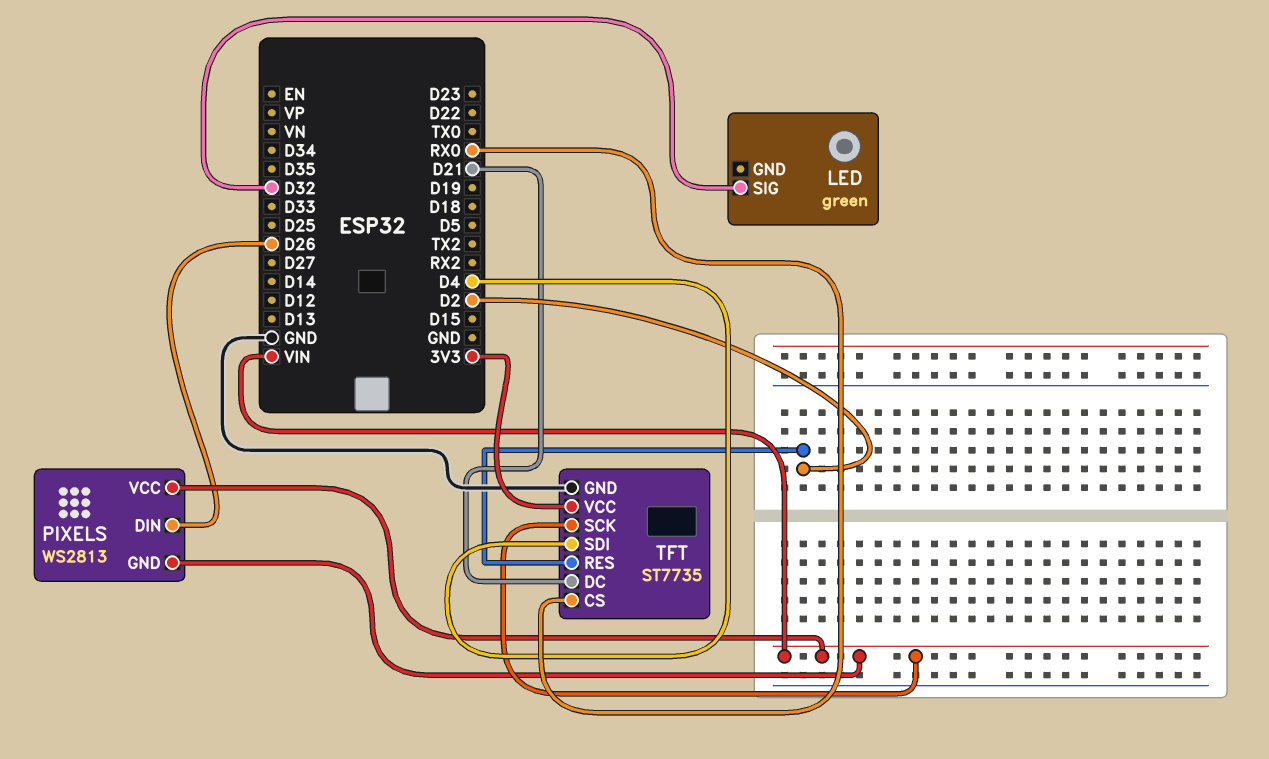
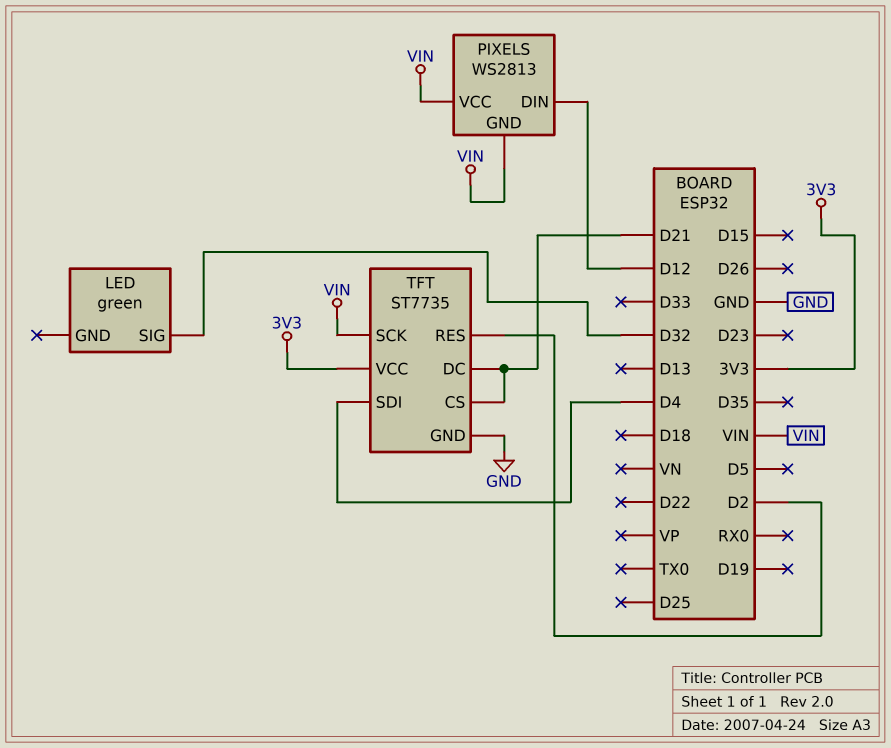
PIXELS pin DIN: D26 -> D12
TFT pin CS: RX0 -> D21

